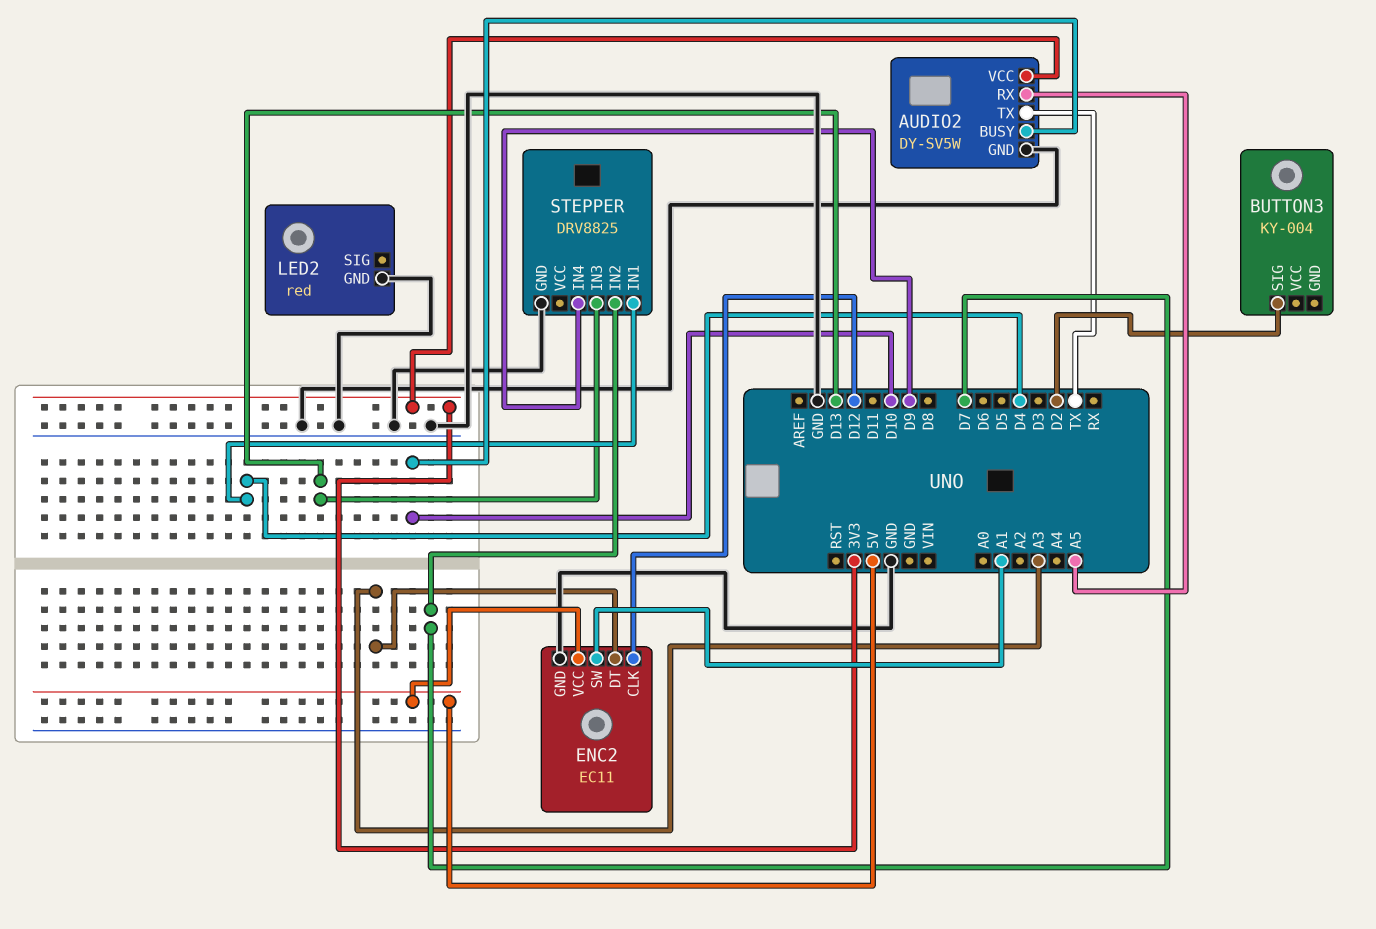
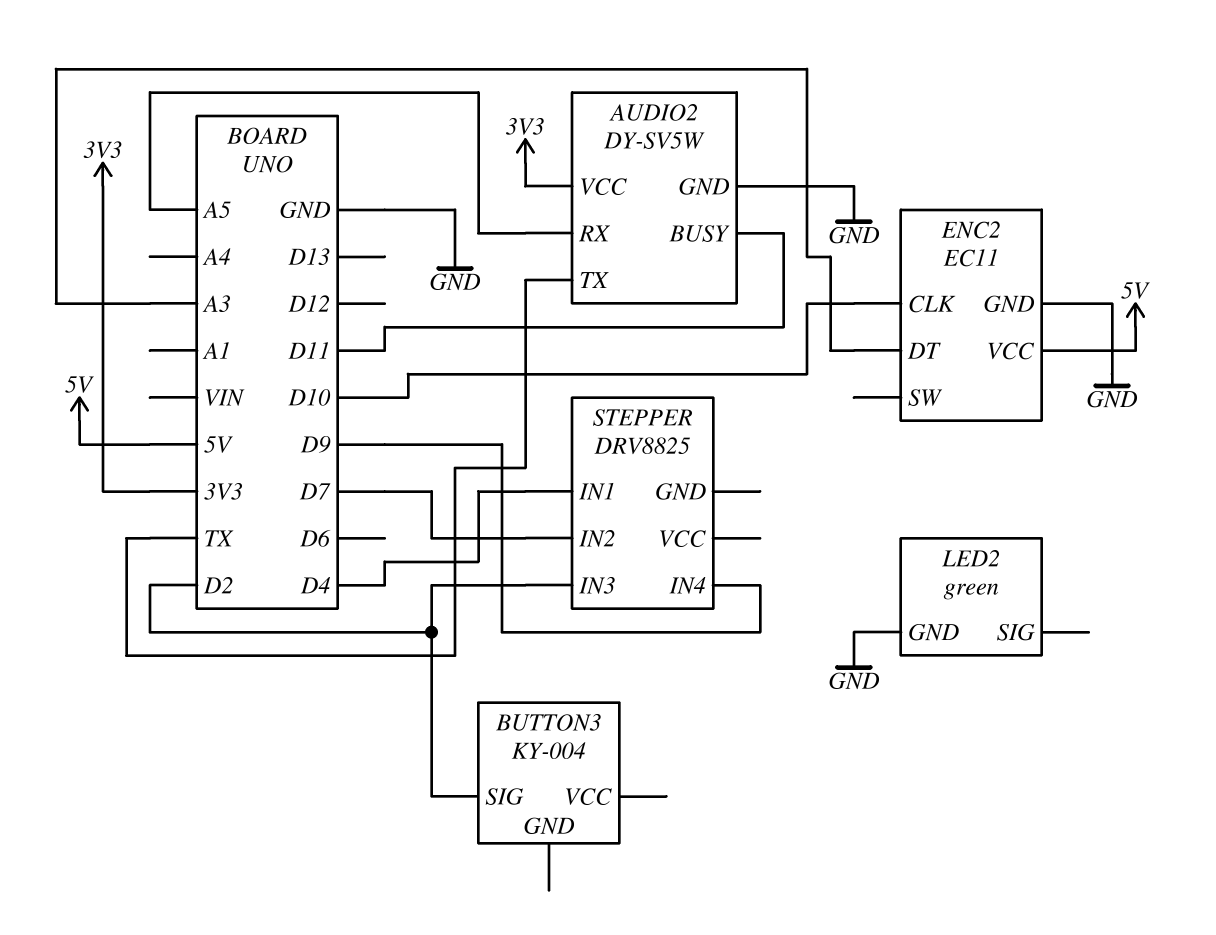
AUDIO2 pin BUSY: D10 -> D11
ENC2 pin CLK: D12 -> D10
ENC2 pin SW: A1 -> none
LED2: red -> green
STEPPER pin GND: GND -> none
STEPPER pin IN3: D13 -> D2

